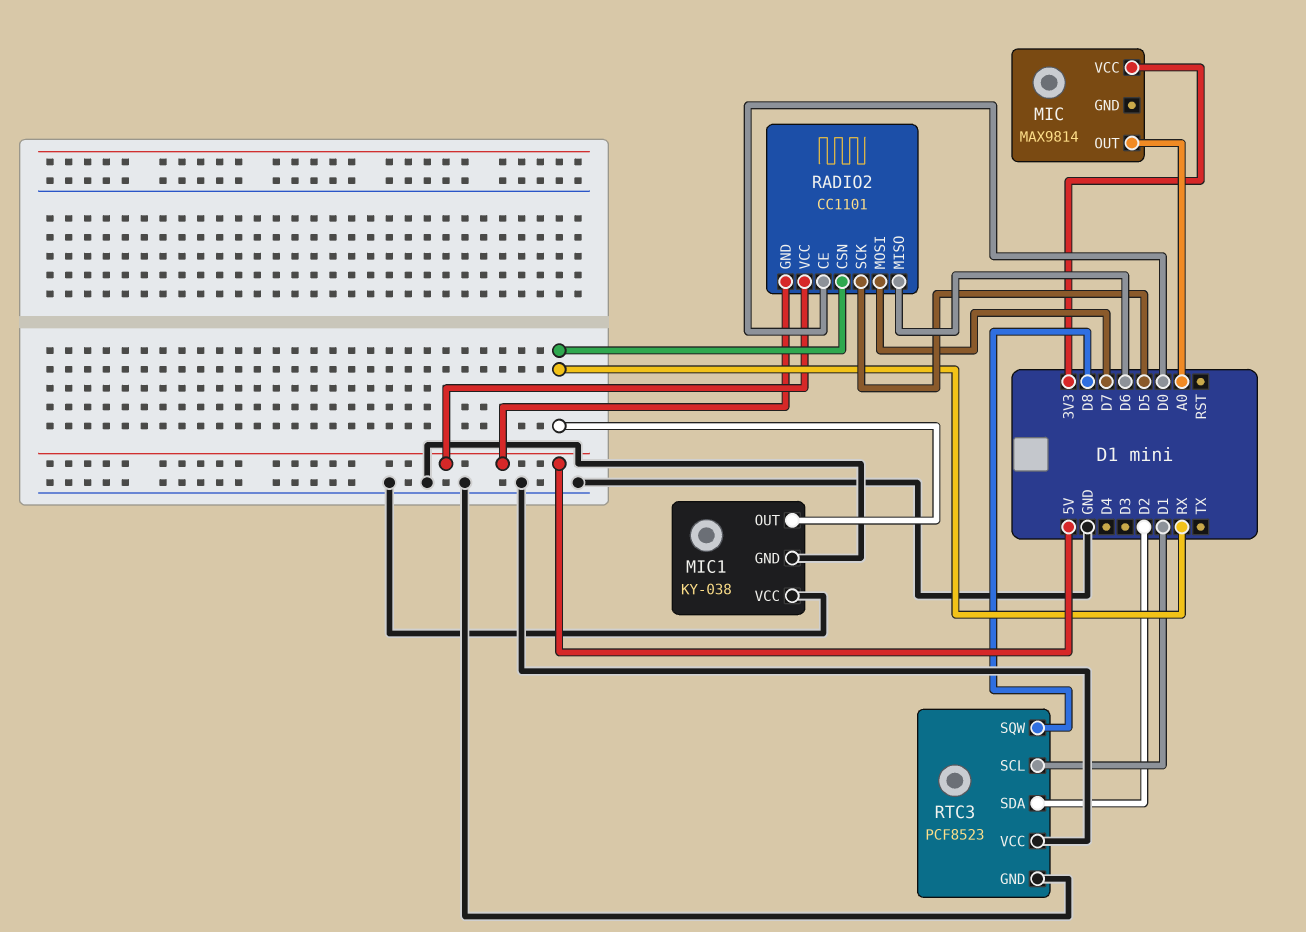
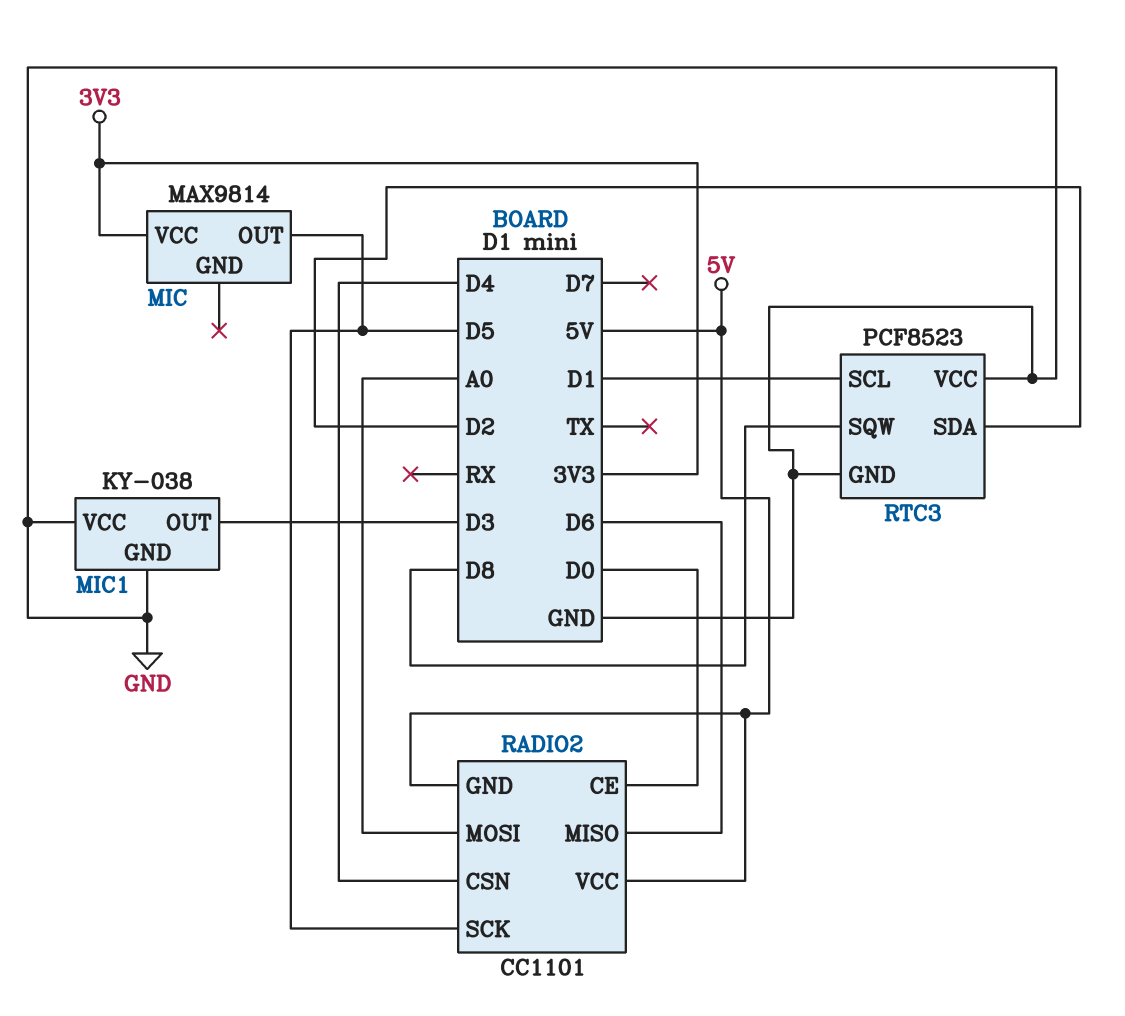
MIC pin OUT: A0 -> D5
MIC1 pin OUT: RX -> D3
RADIO2 pin CSN: RX -> D4
RADIO2 pin MOSI: D7 -> A0

